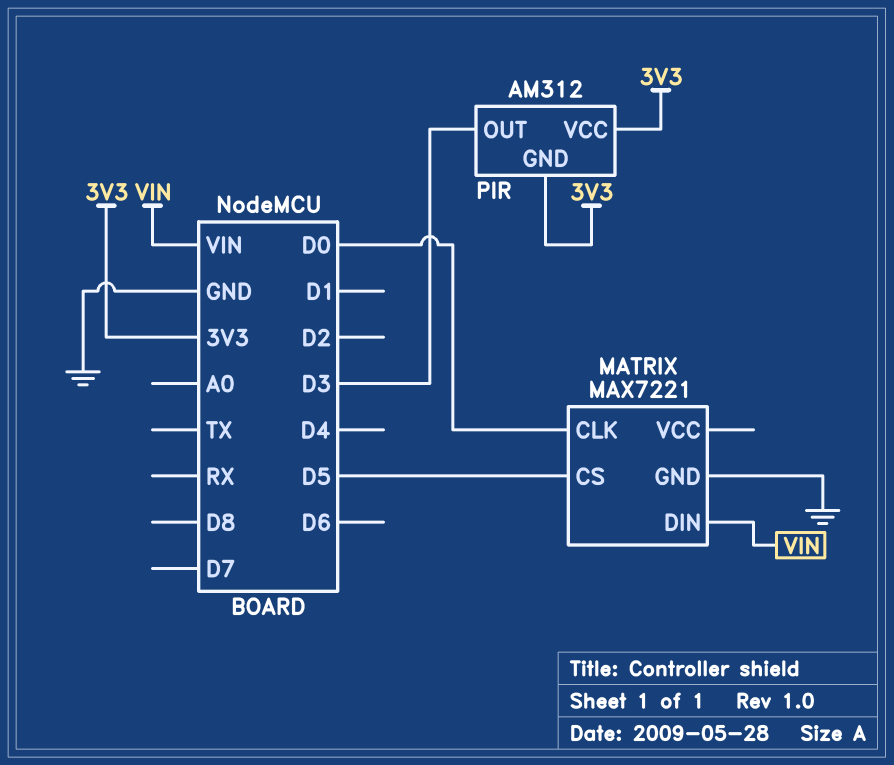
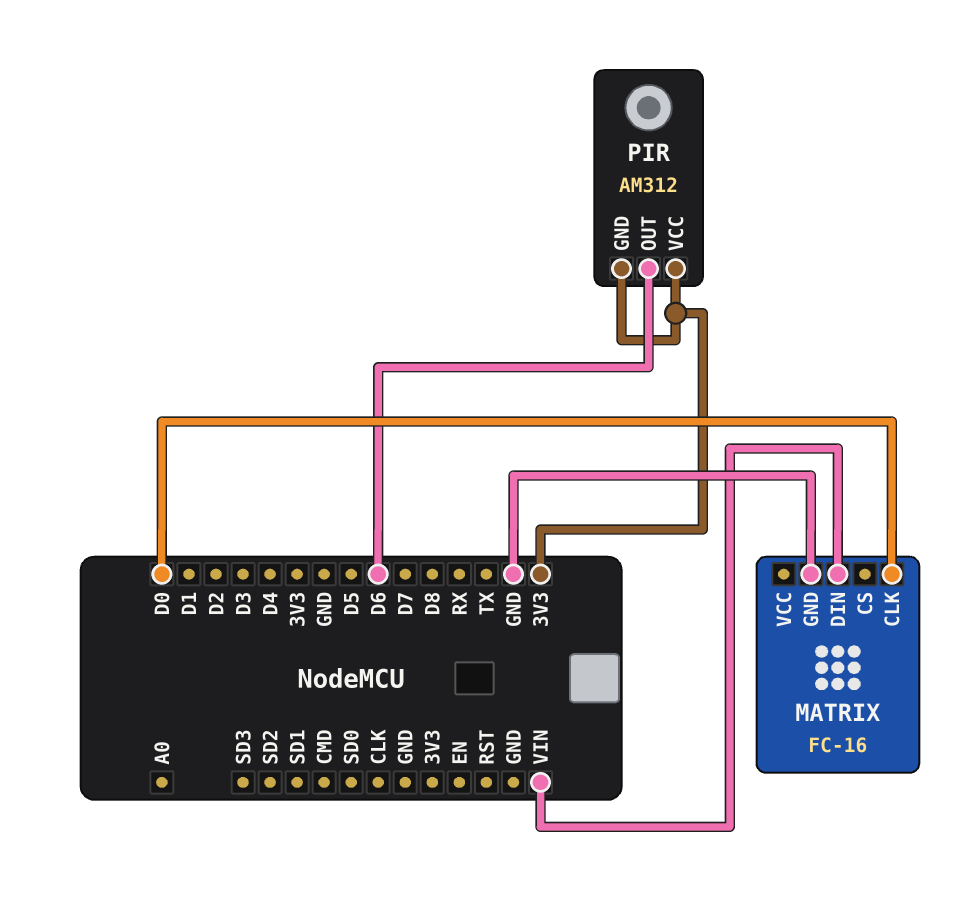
MATRIX: MAX7221 -> FC-16
MATRIX pin CS: D5 -> none
PIR pin OUT: D3 -> D6

